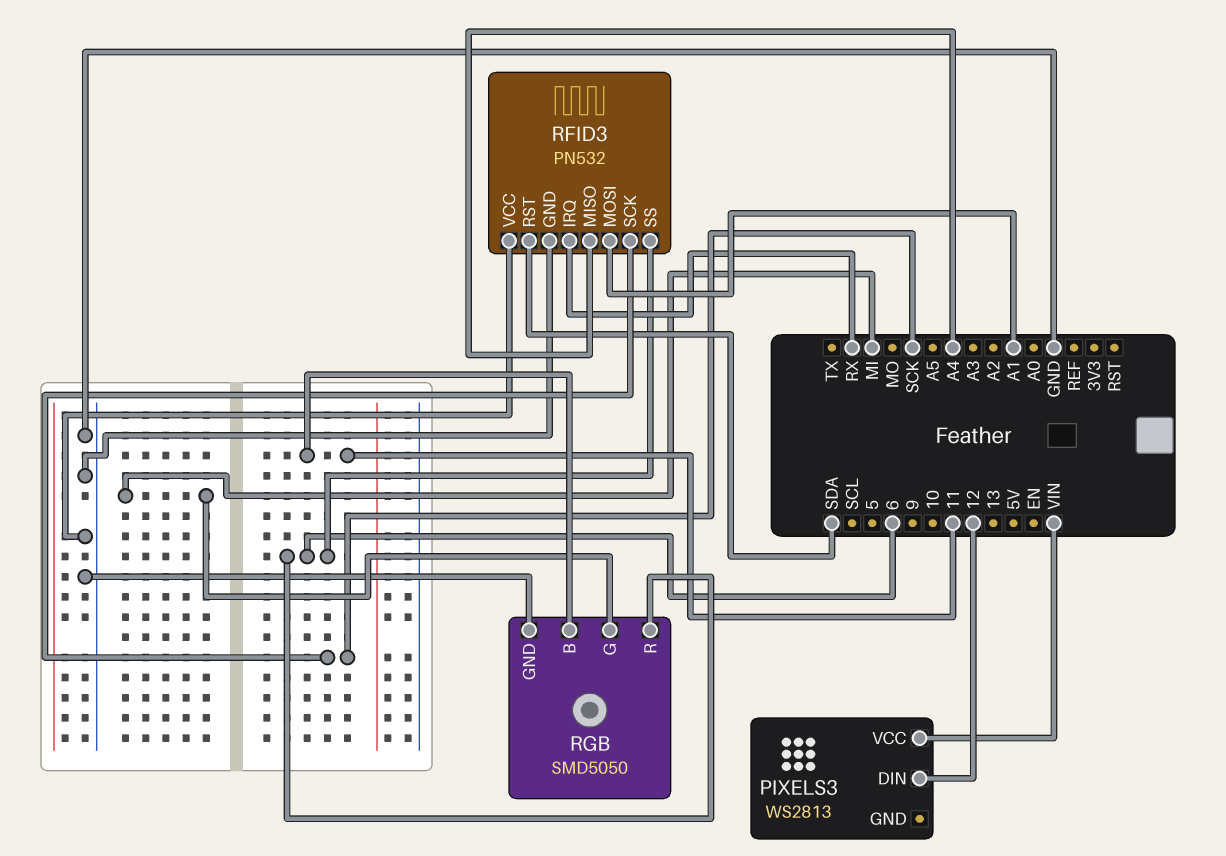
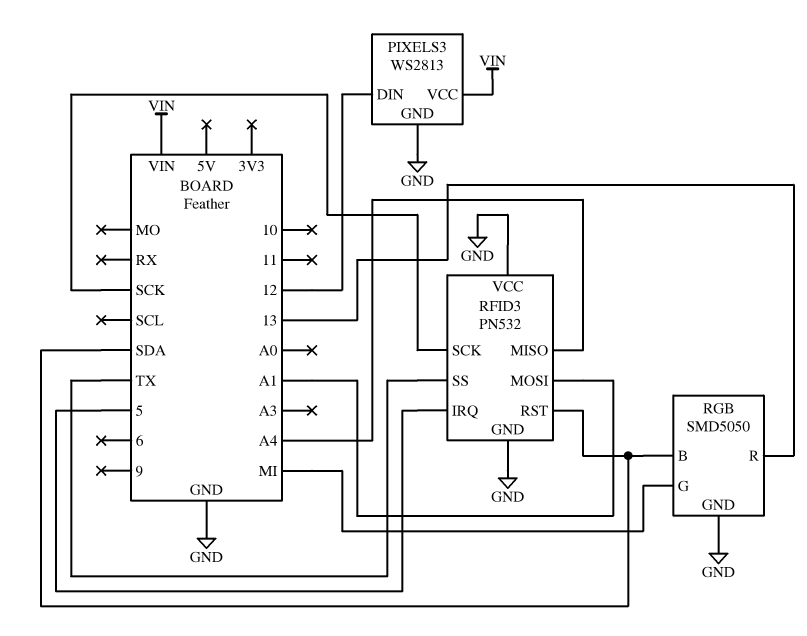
PIXELS3 pin GND: none -> GND
RFID3 pin IRQ: RX -> 5
RFID3 pin SS: 6 -> TX
RGB pin B: 11 -> SDA
RGB pin R: 6 -> 13

